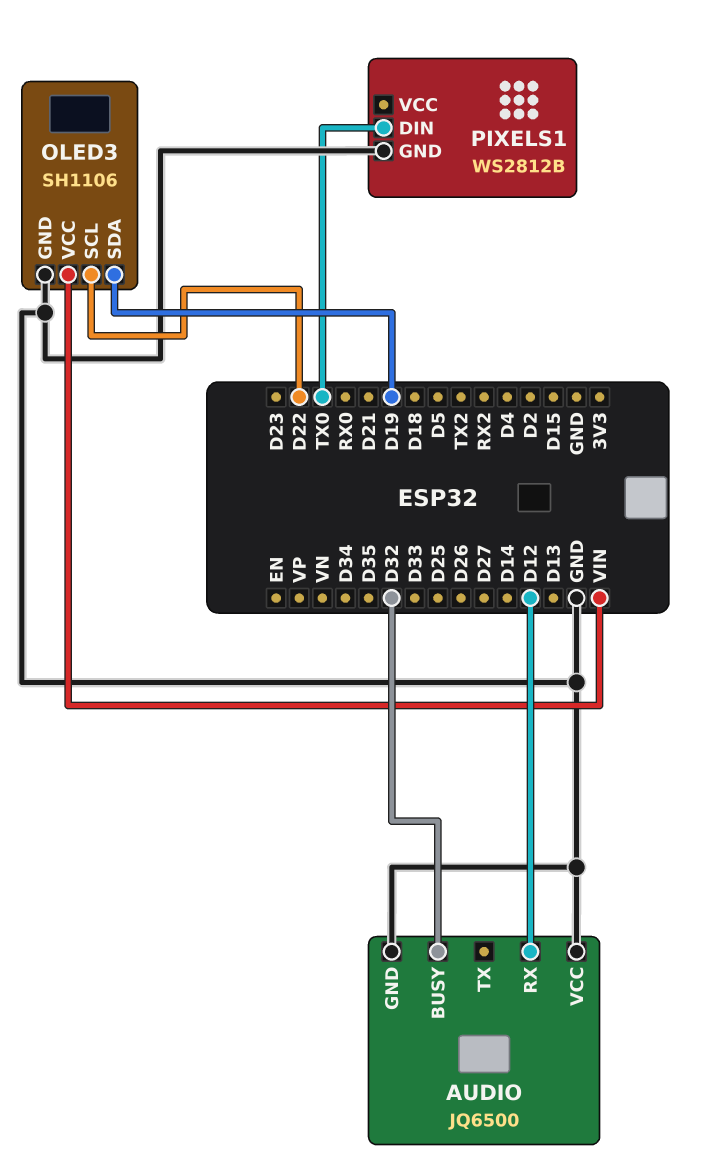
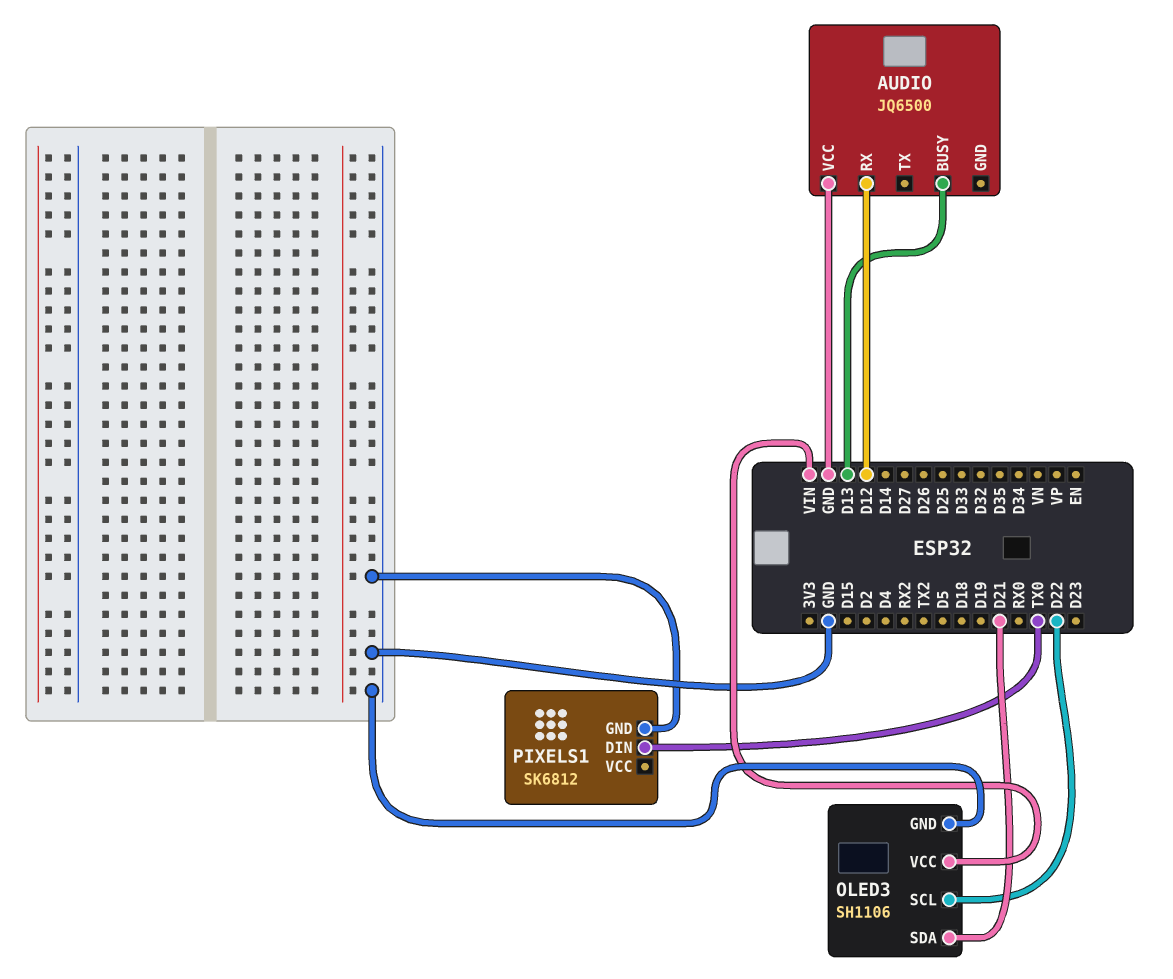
AUDIO pin BUSY: D32 -> D13
AUDIO pin GND: GND -> none
OLED3 pin SDA: D19 -> D21
PIXELS1: WS2812B -> SK6812

